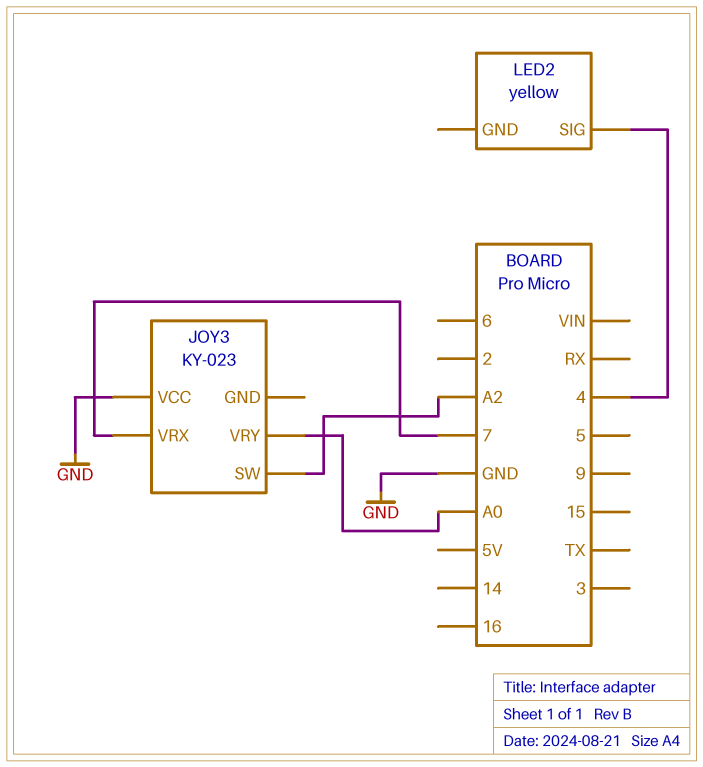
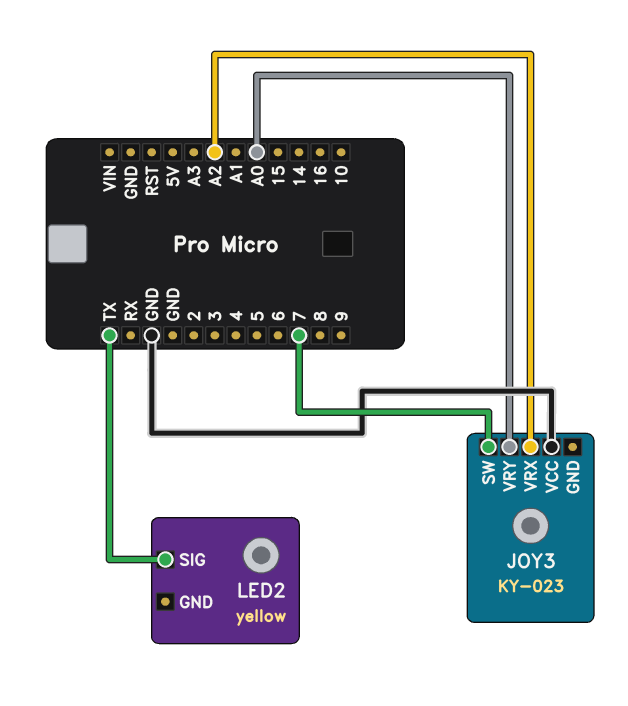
JOY3 pin SW: A2 -> 7
JOY3 pin VRX: 7 -> A2
LED2 pin SIG: 4 -> TX

